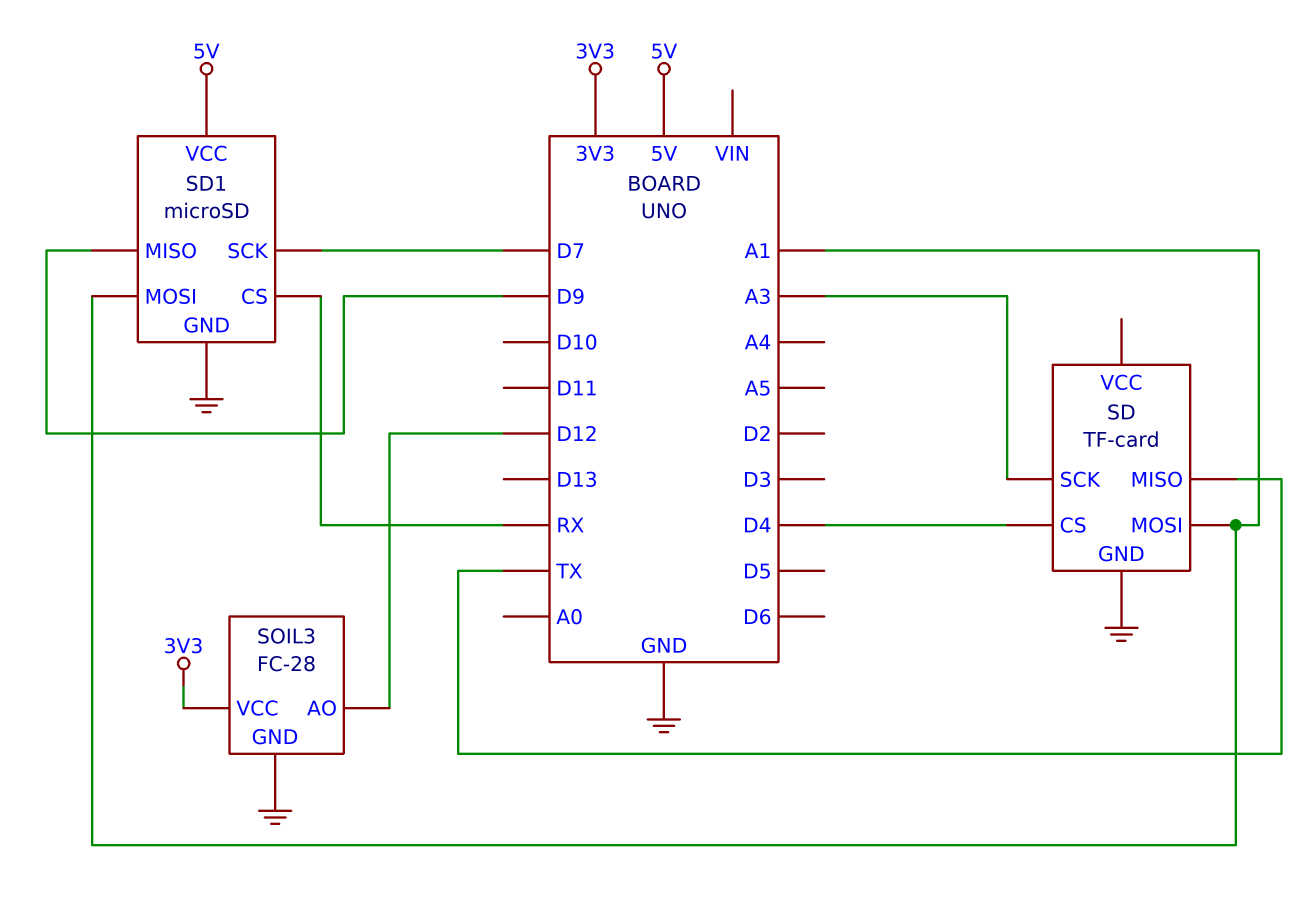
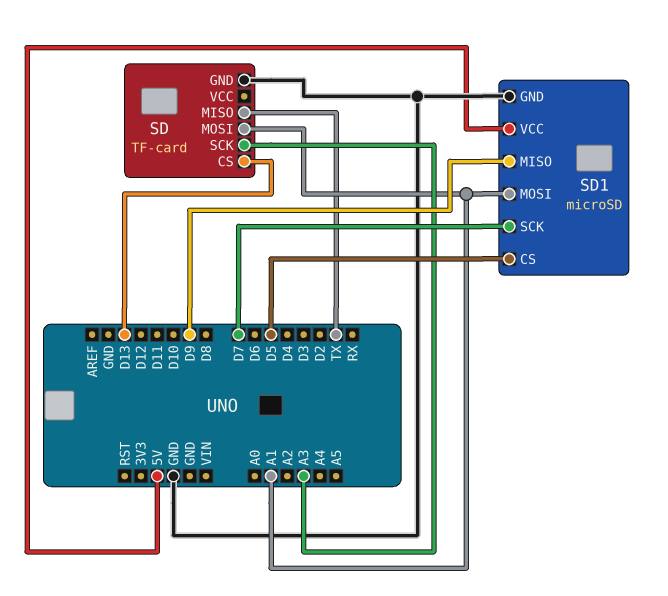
SD pin CS: D4 -> D13
SD1 pin CS: RX -> D5
SOIL3: FC-28 -> none
SOIL3 pin AO: D12 -> none
SOIL3 pin GND: GND -> none
SOIL3 pin VCC: 3V3 -> none

